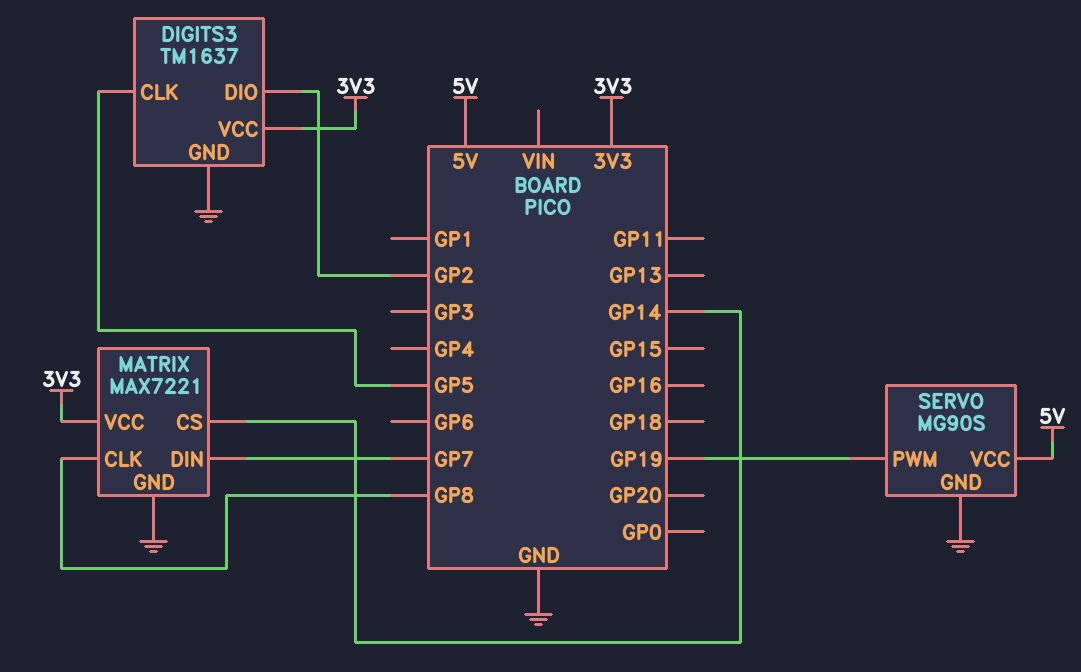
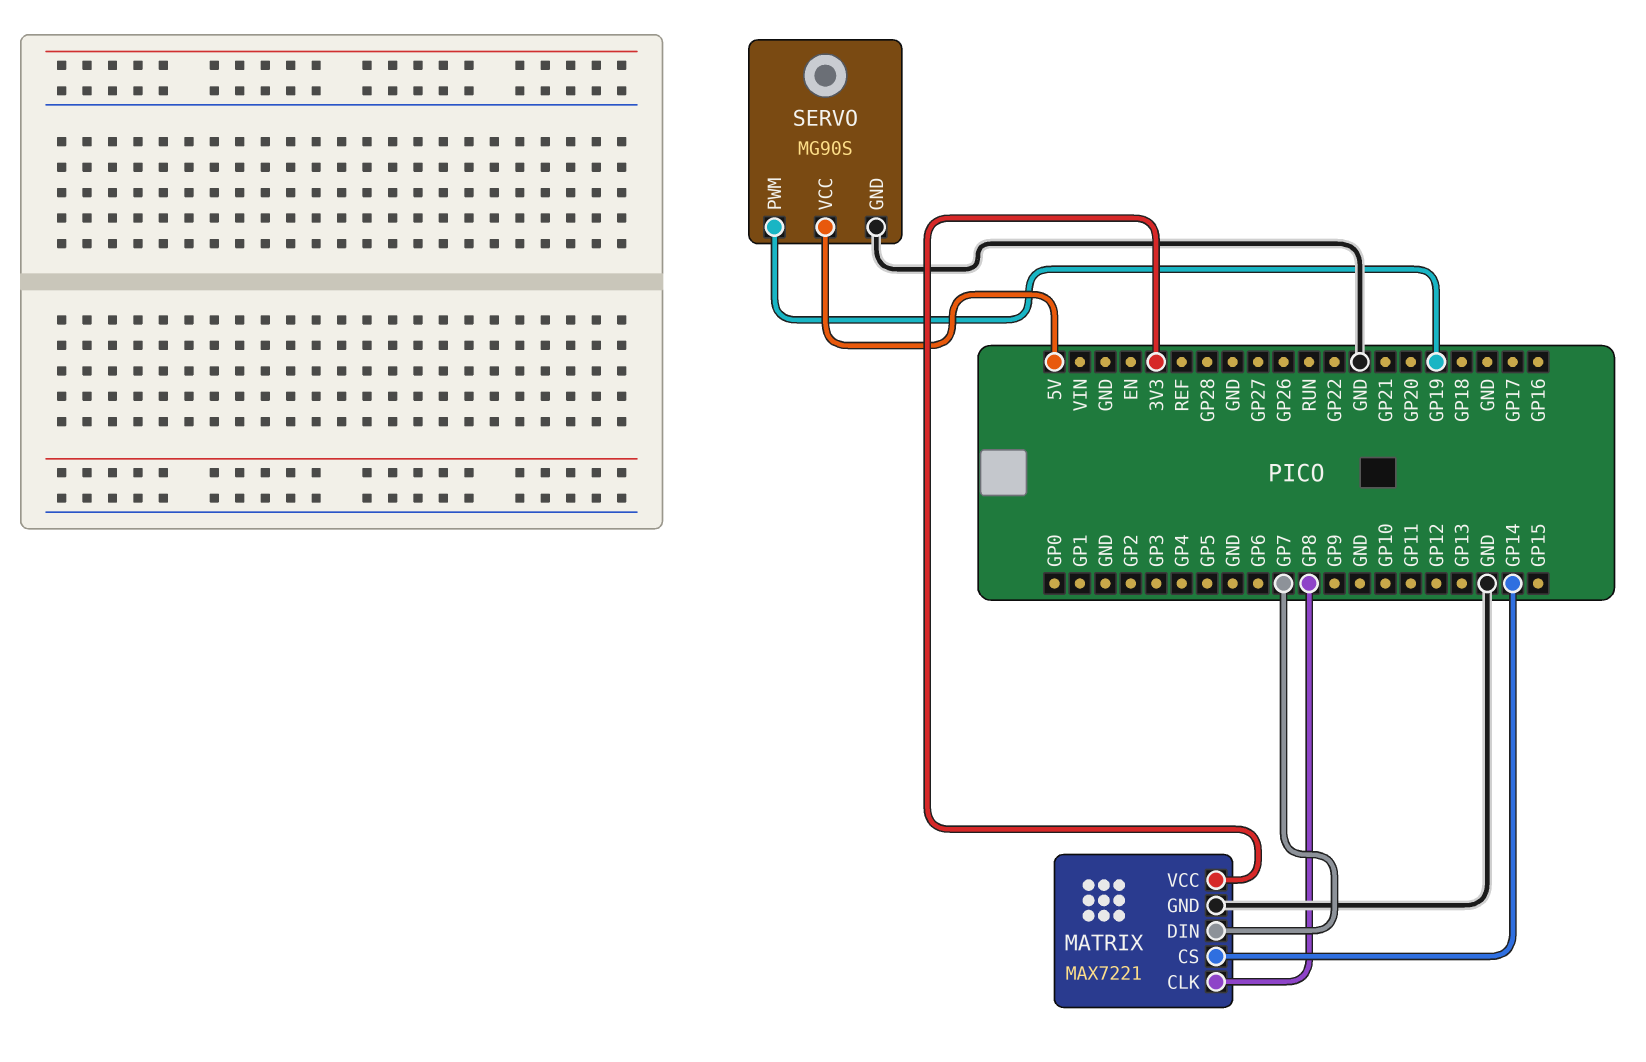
DIGITS3: TM1637 -> none
DIGITS3 pin CLK: GP5 -> none
DIGITS3 pin DIO: GP2 -> none
DIGITS3 pin GND: GND -> none
DIGITS3 pin VCC: 3V3 -> none

